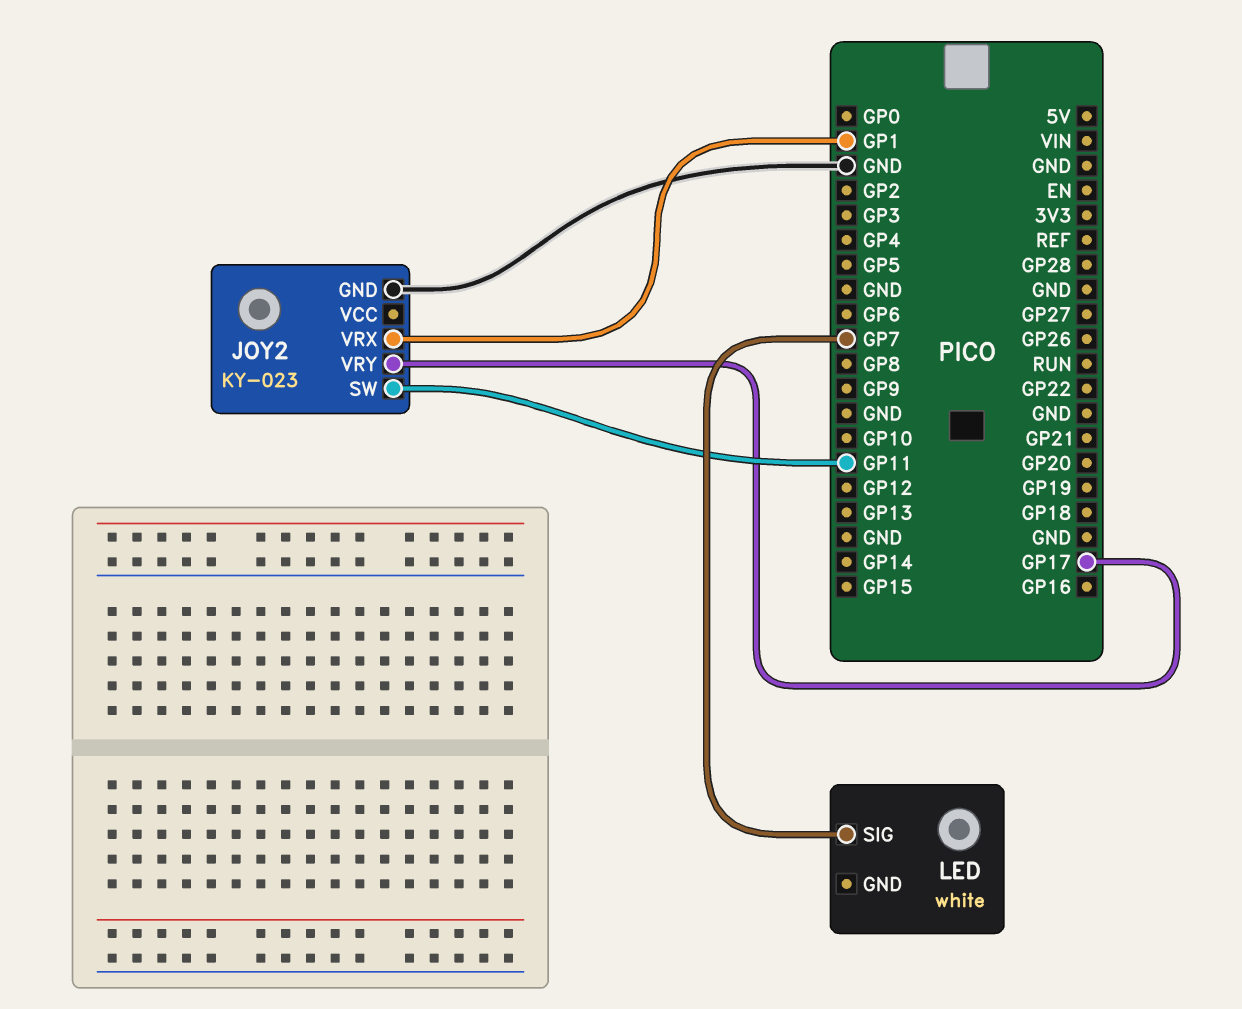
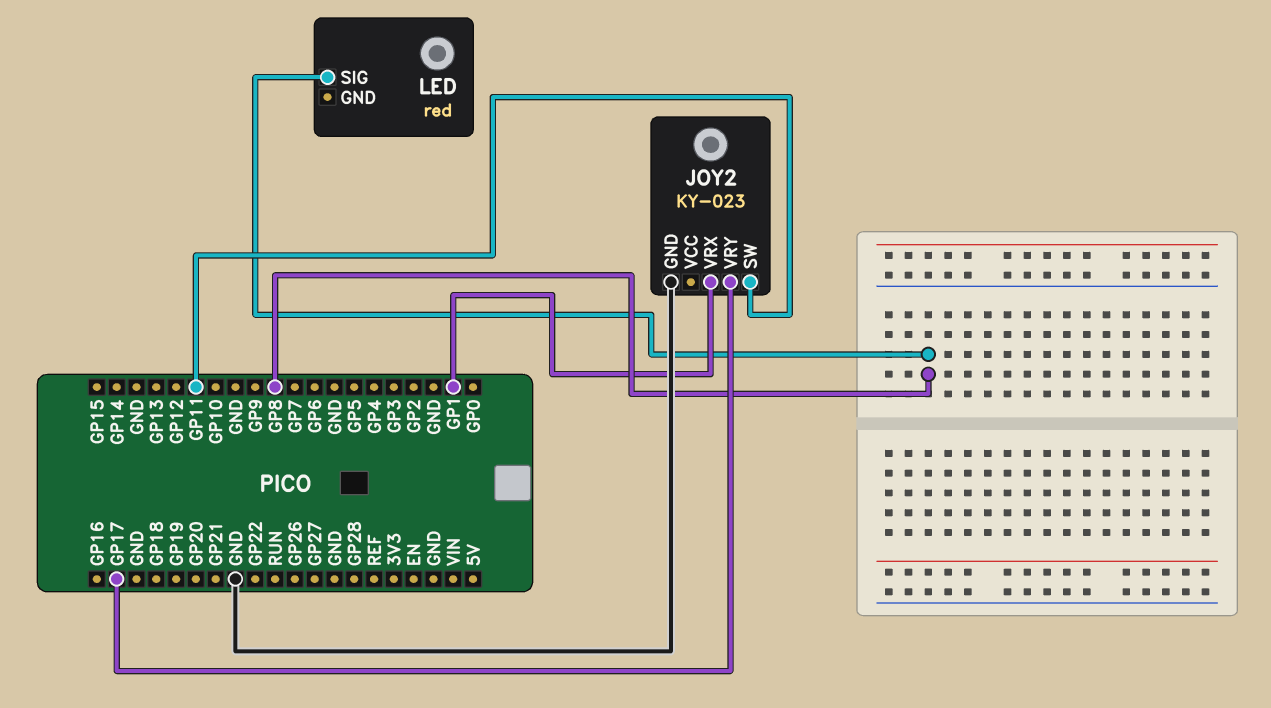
LED: white -> red
LED pin SIG: GP7 -> GP8

